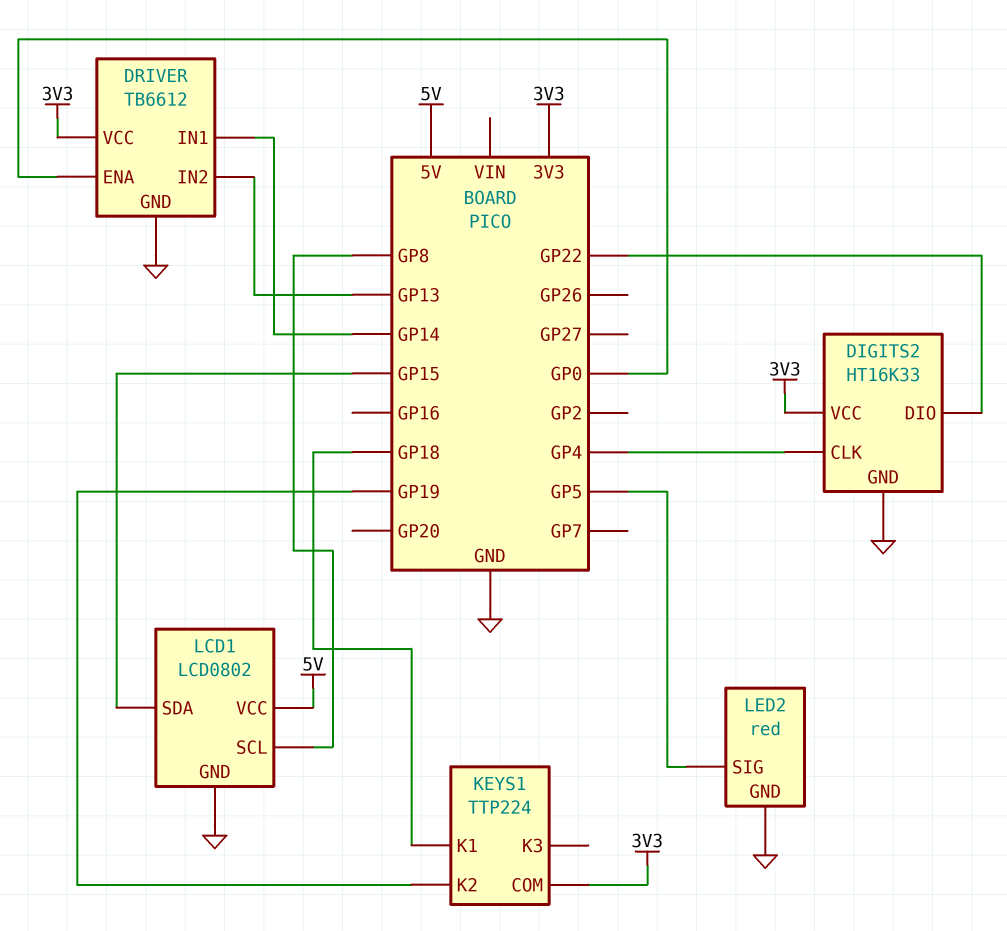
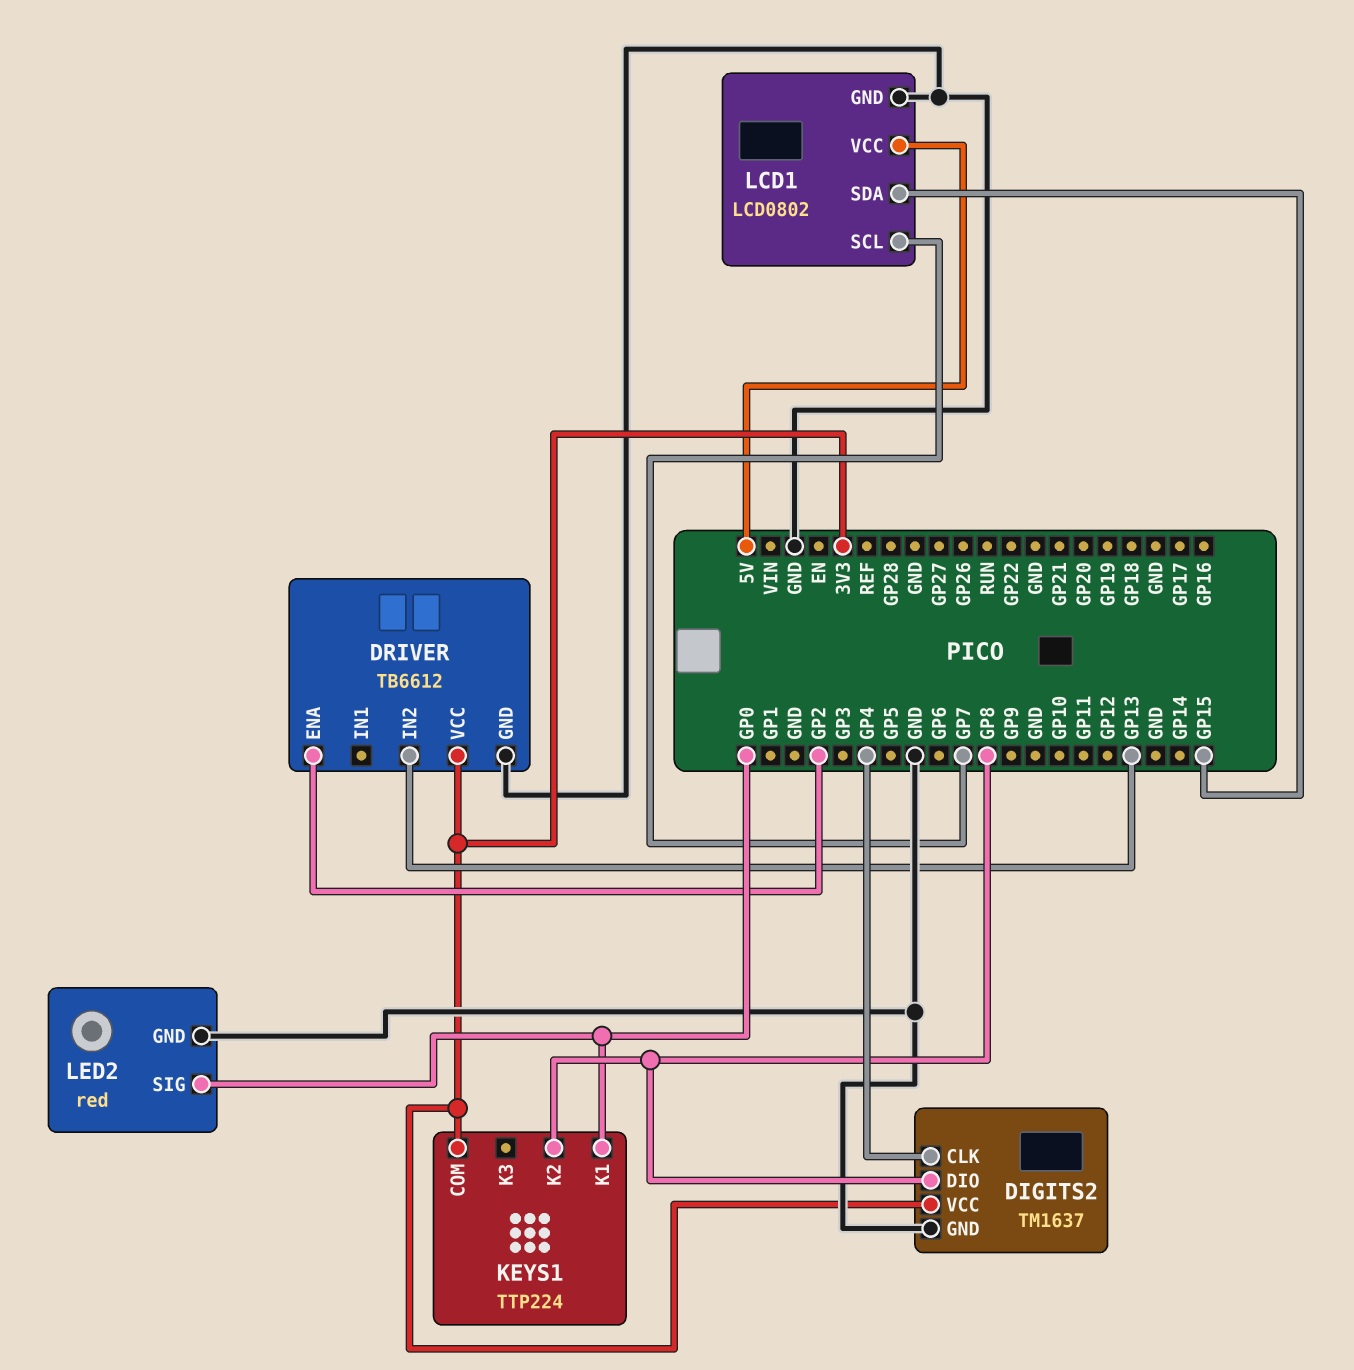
DIGITS2: HT16K33 -> TM1637
DIGITS2 pin DIO: GP22 -> GP8
DRIVER pin ENA: GP0 -> GP2
DRIVER pin IN1: GP14 -> none
KEYS1 pin K1: GP18 -> GP0
KEYS1 pin K2: GP19 -> GP8
LCD1 pin SCL: GP8 -> GP7
LED2 pin SIG: GP5 -> GP0

